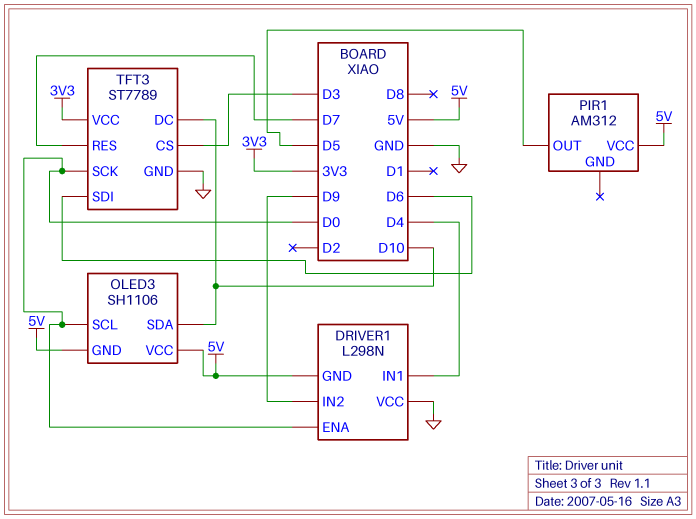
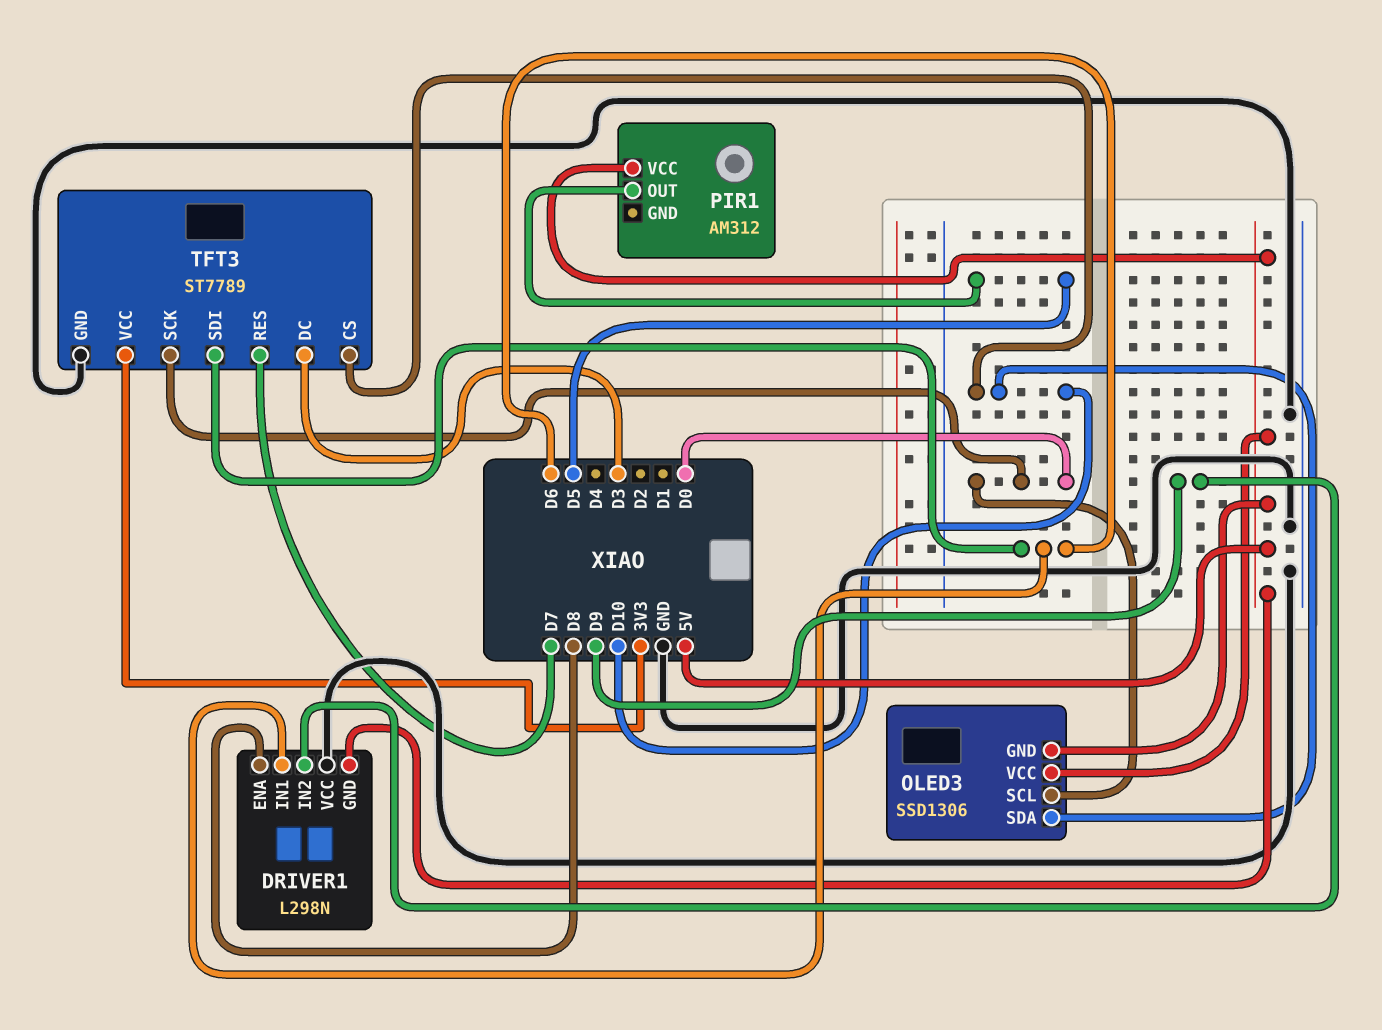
DRIVER1 pin ENA: D0 -> D8
DRIVER1 pin IN1: D4 -> D6
OLED3: SH1106 -> SSD1306
TFT3 pin CS: D3 -> D10
TFT3 pin DC: D10 -> D3

